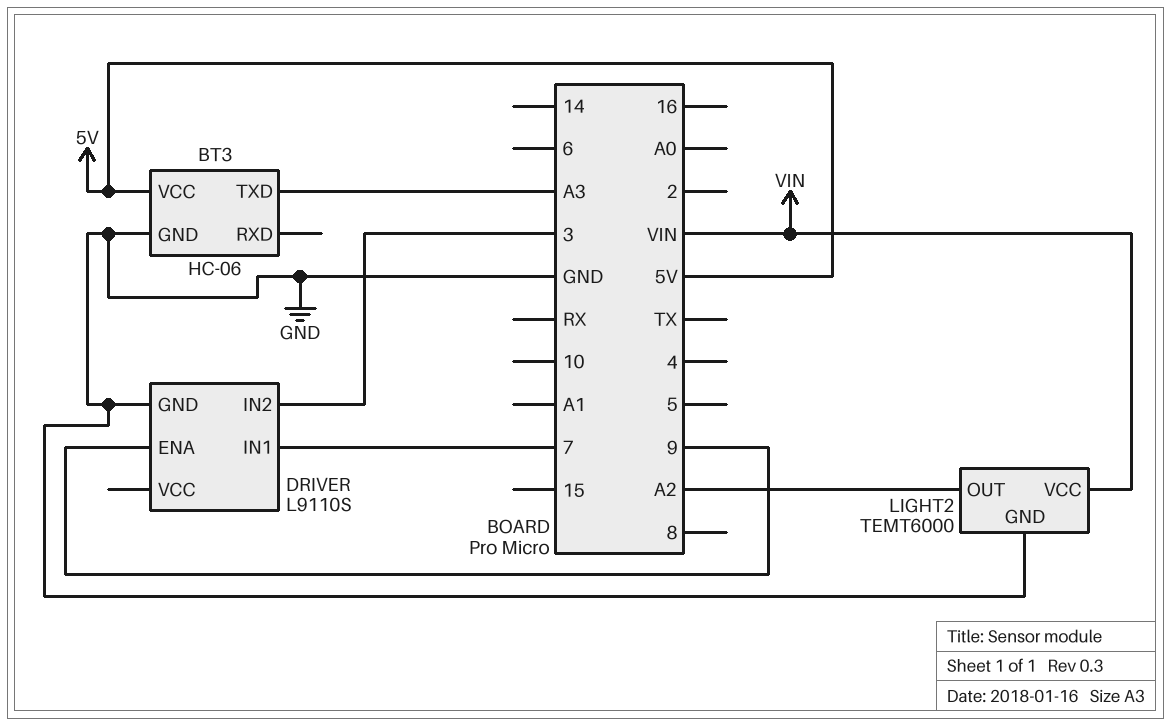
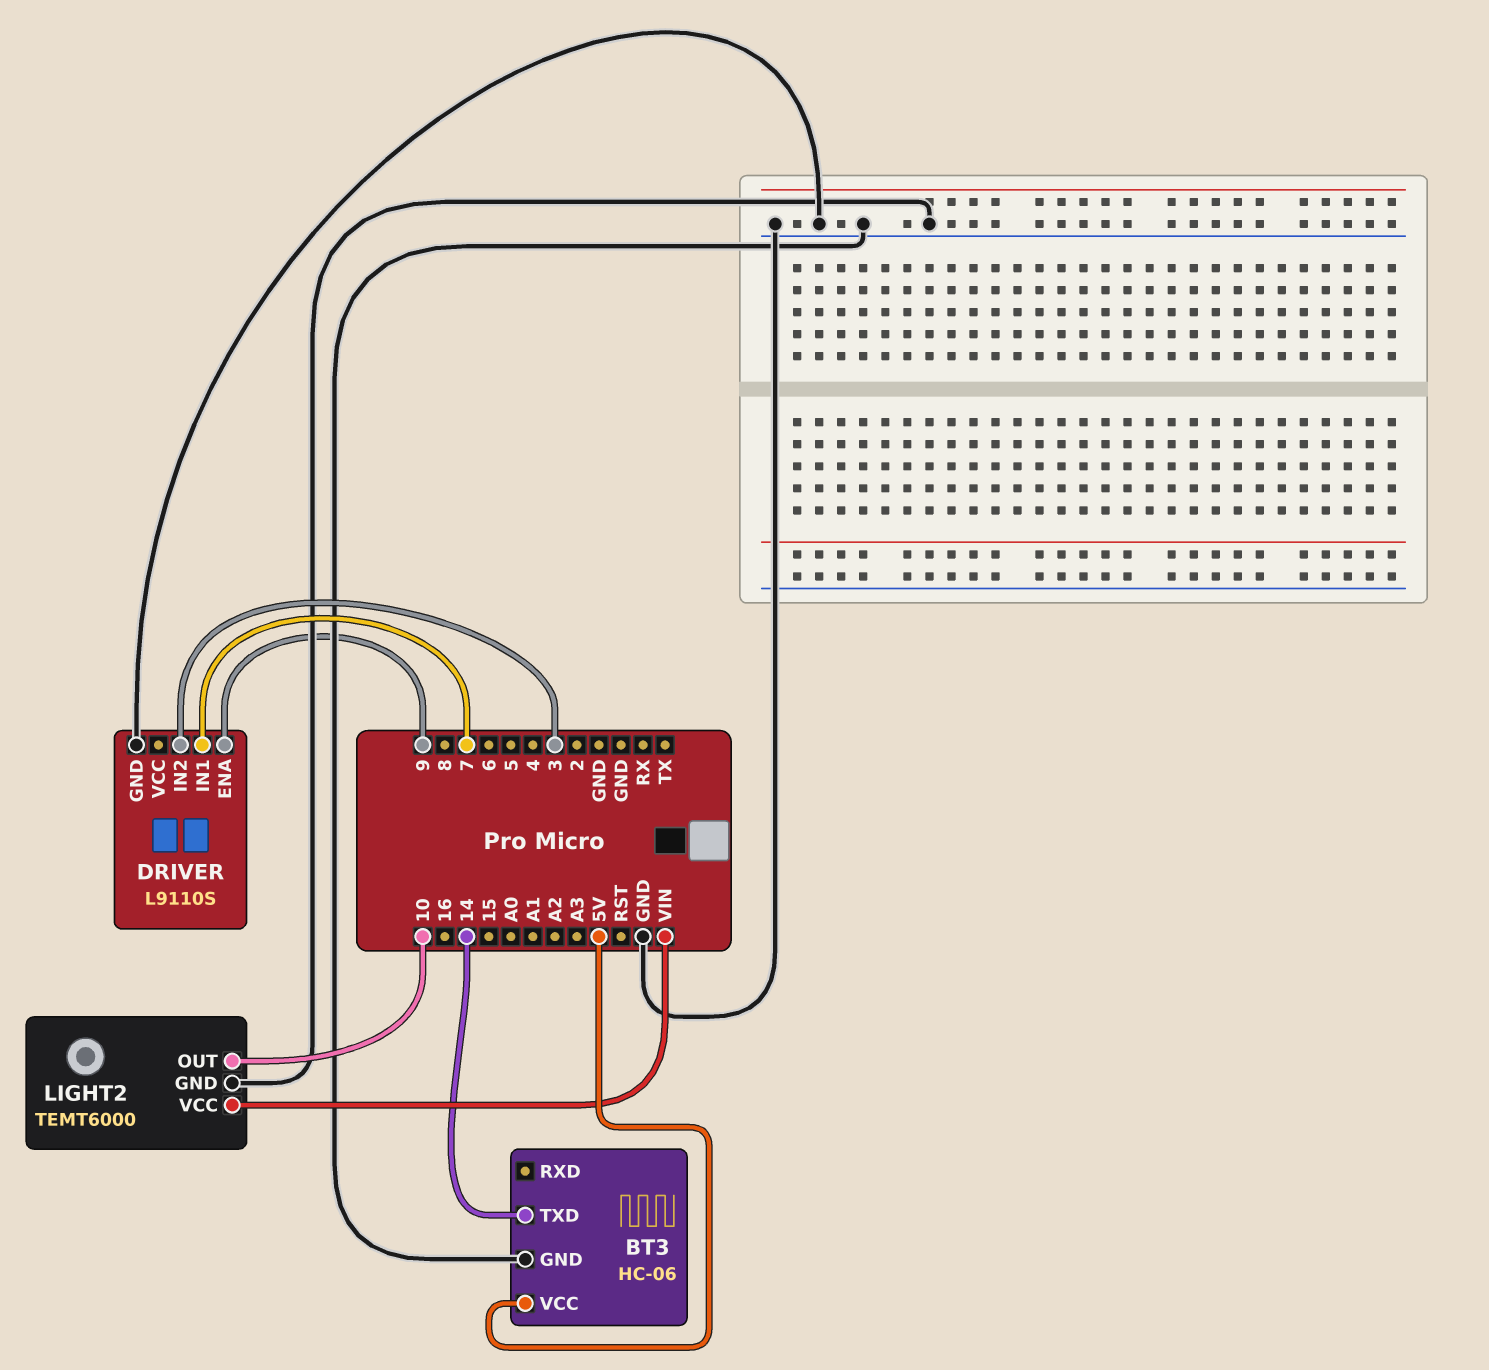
BT3 pin TXD: A3 -> 14
LIGHT2 pin OUT: A2 -> 10

